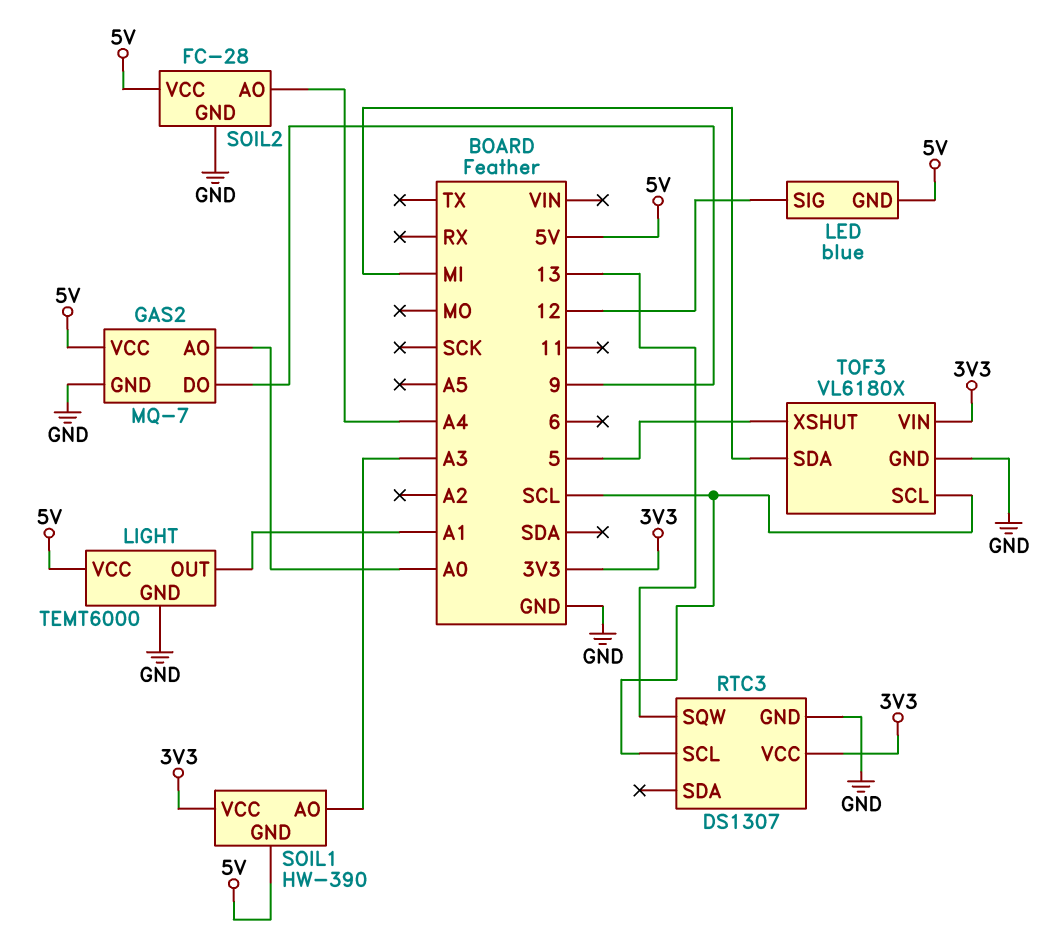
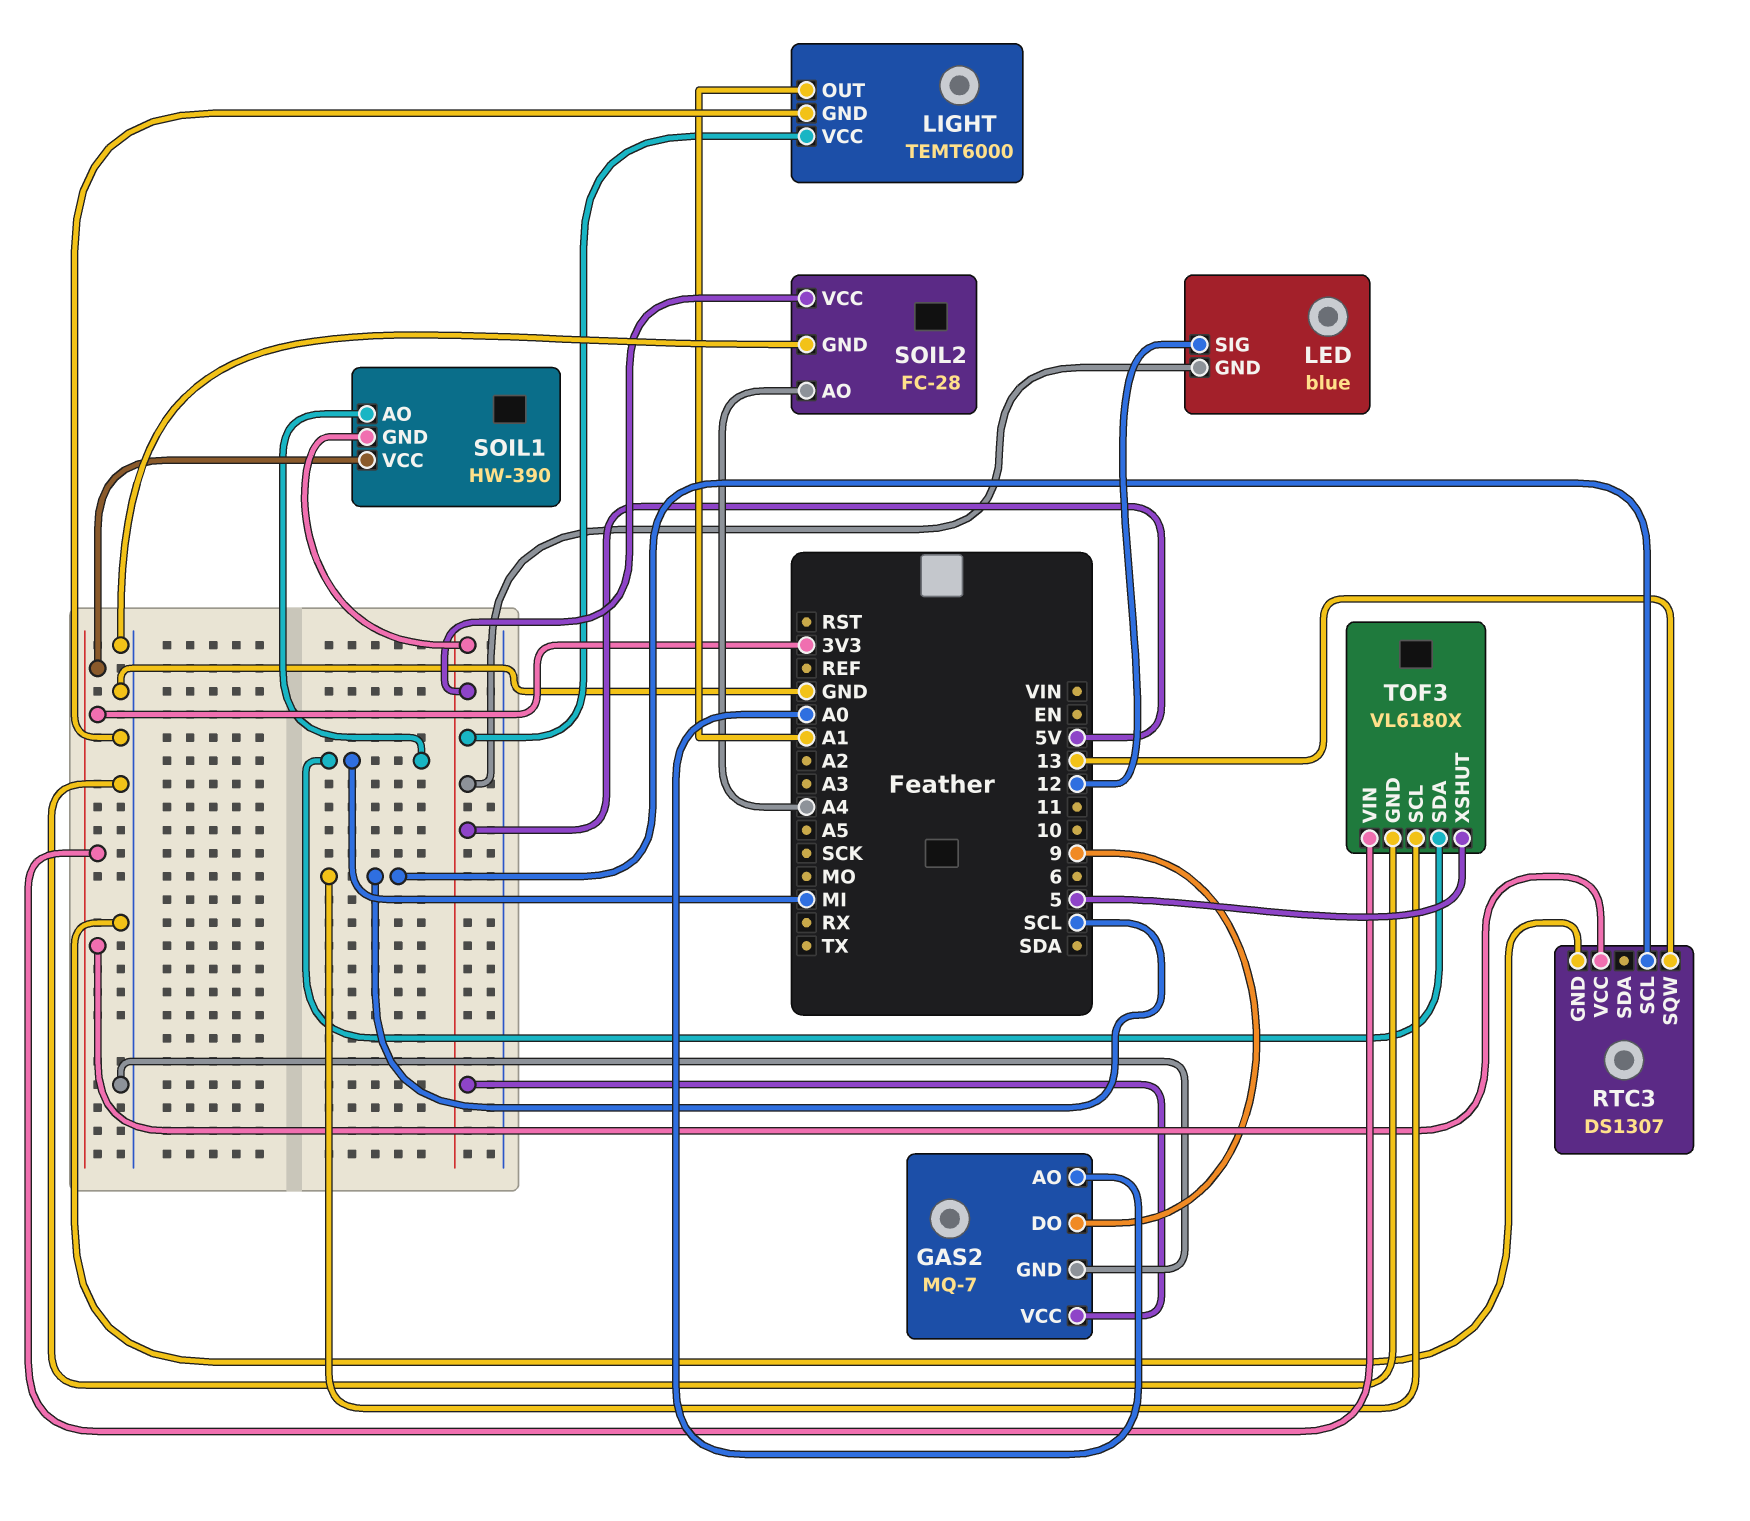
SOIL1 pin AO: A3 -> MI

